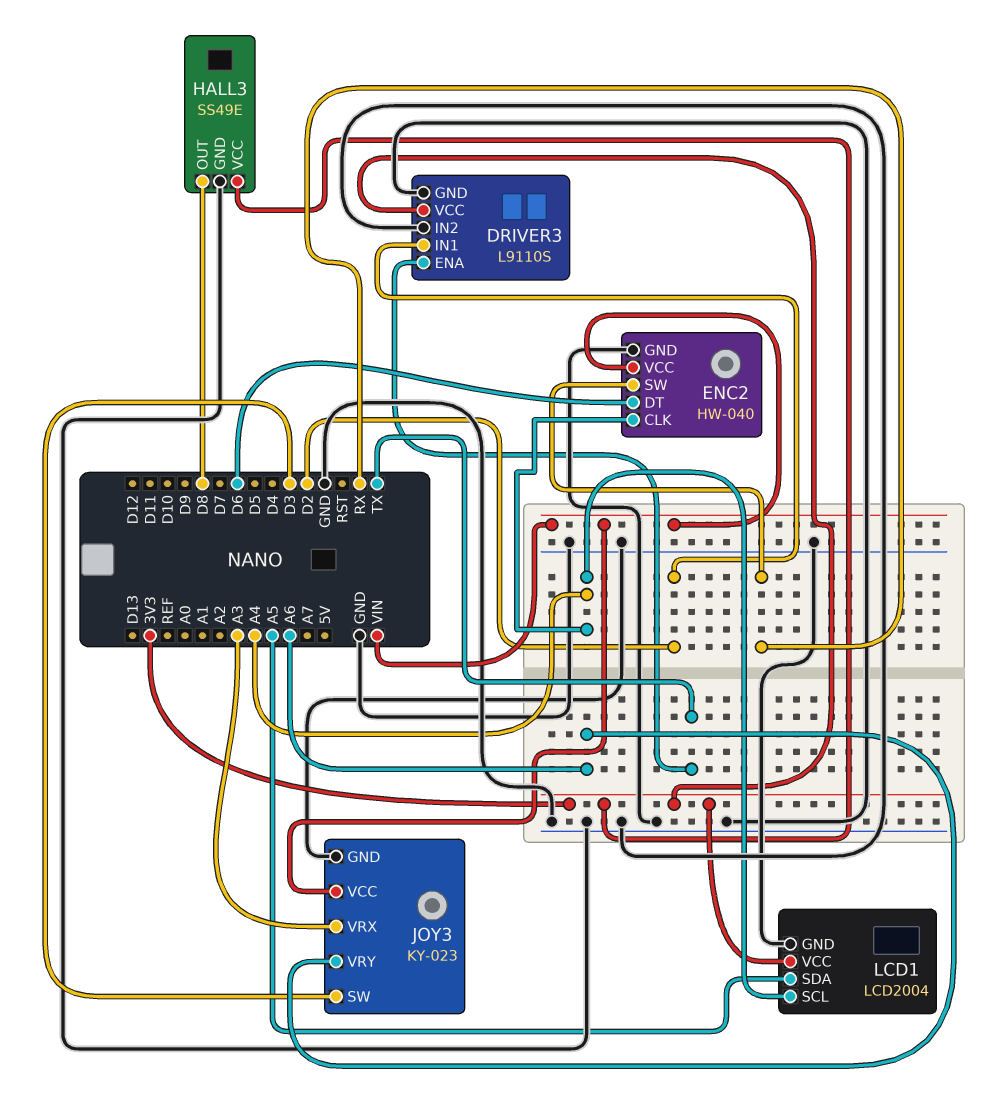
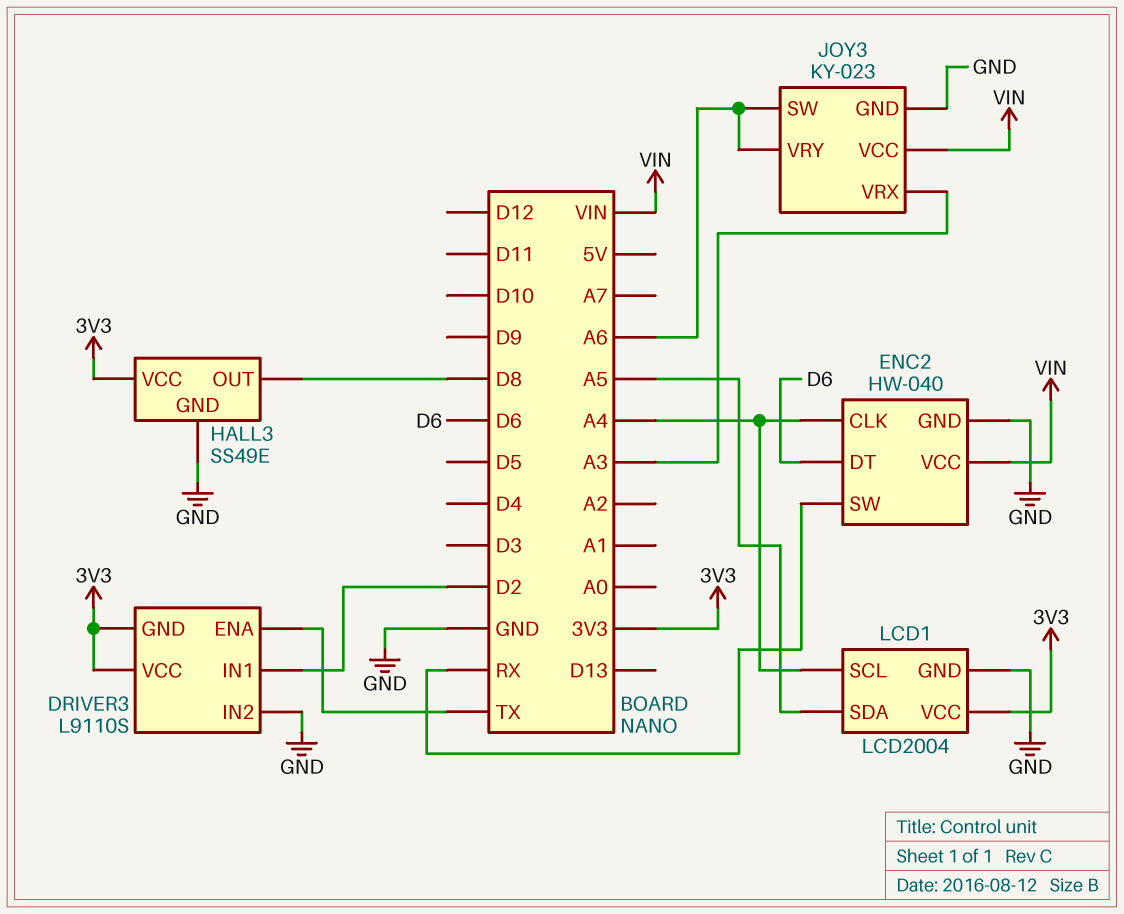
DRIVER3 pin GND: GND -> 3V3
JOY3 pin SW: D3 -> A6

